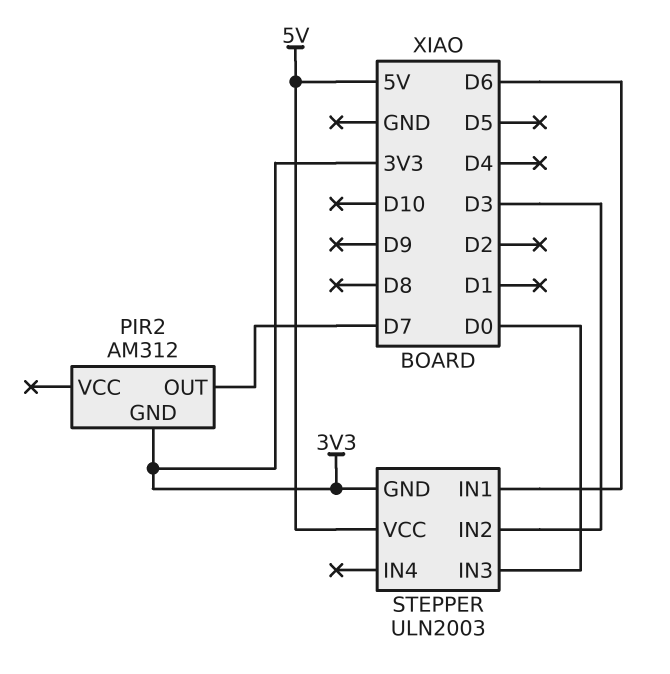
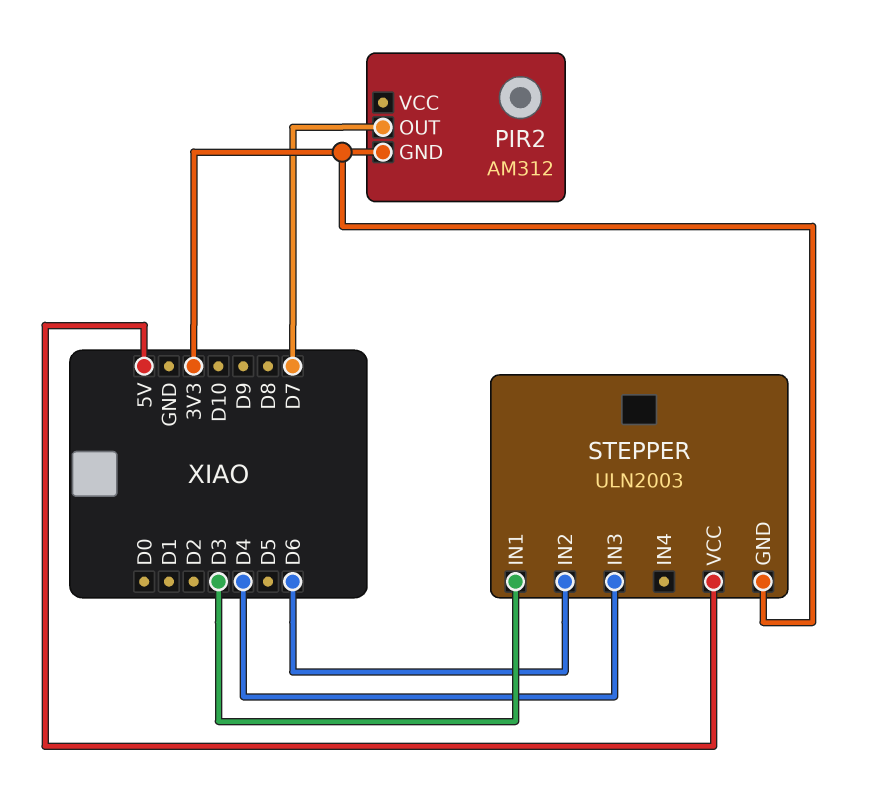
STEPPER pin IN1: D6 -> D3
STEPPER pin IN2: D3 -> D6
STEPPER pin IN3: D0 -> D4

